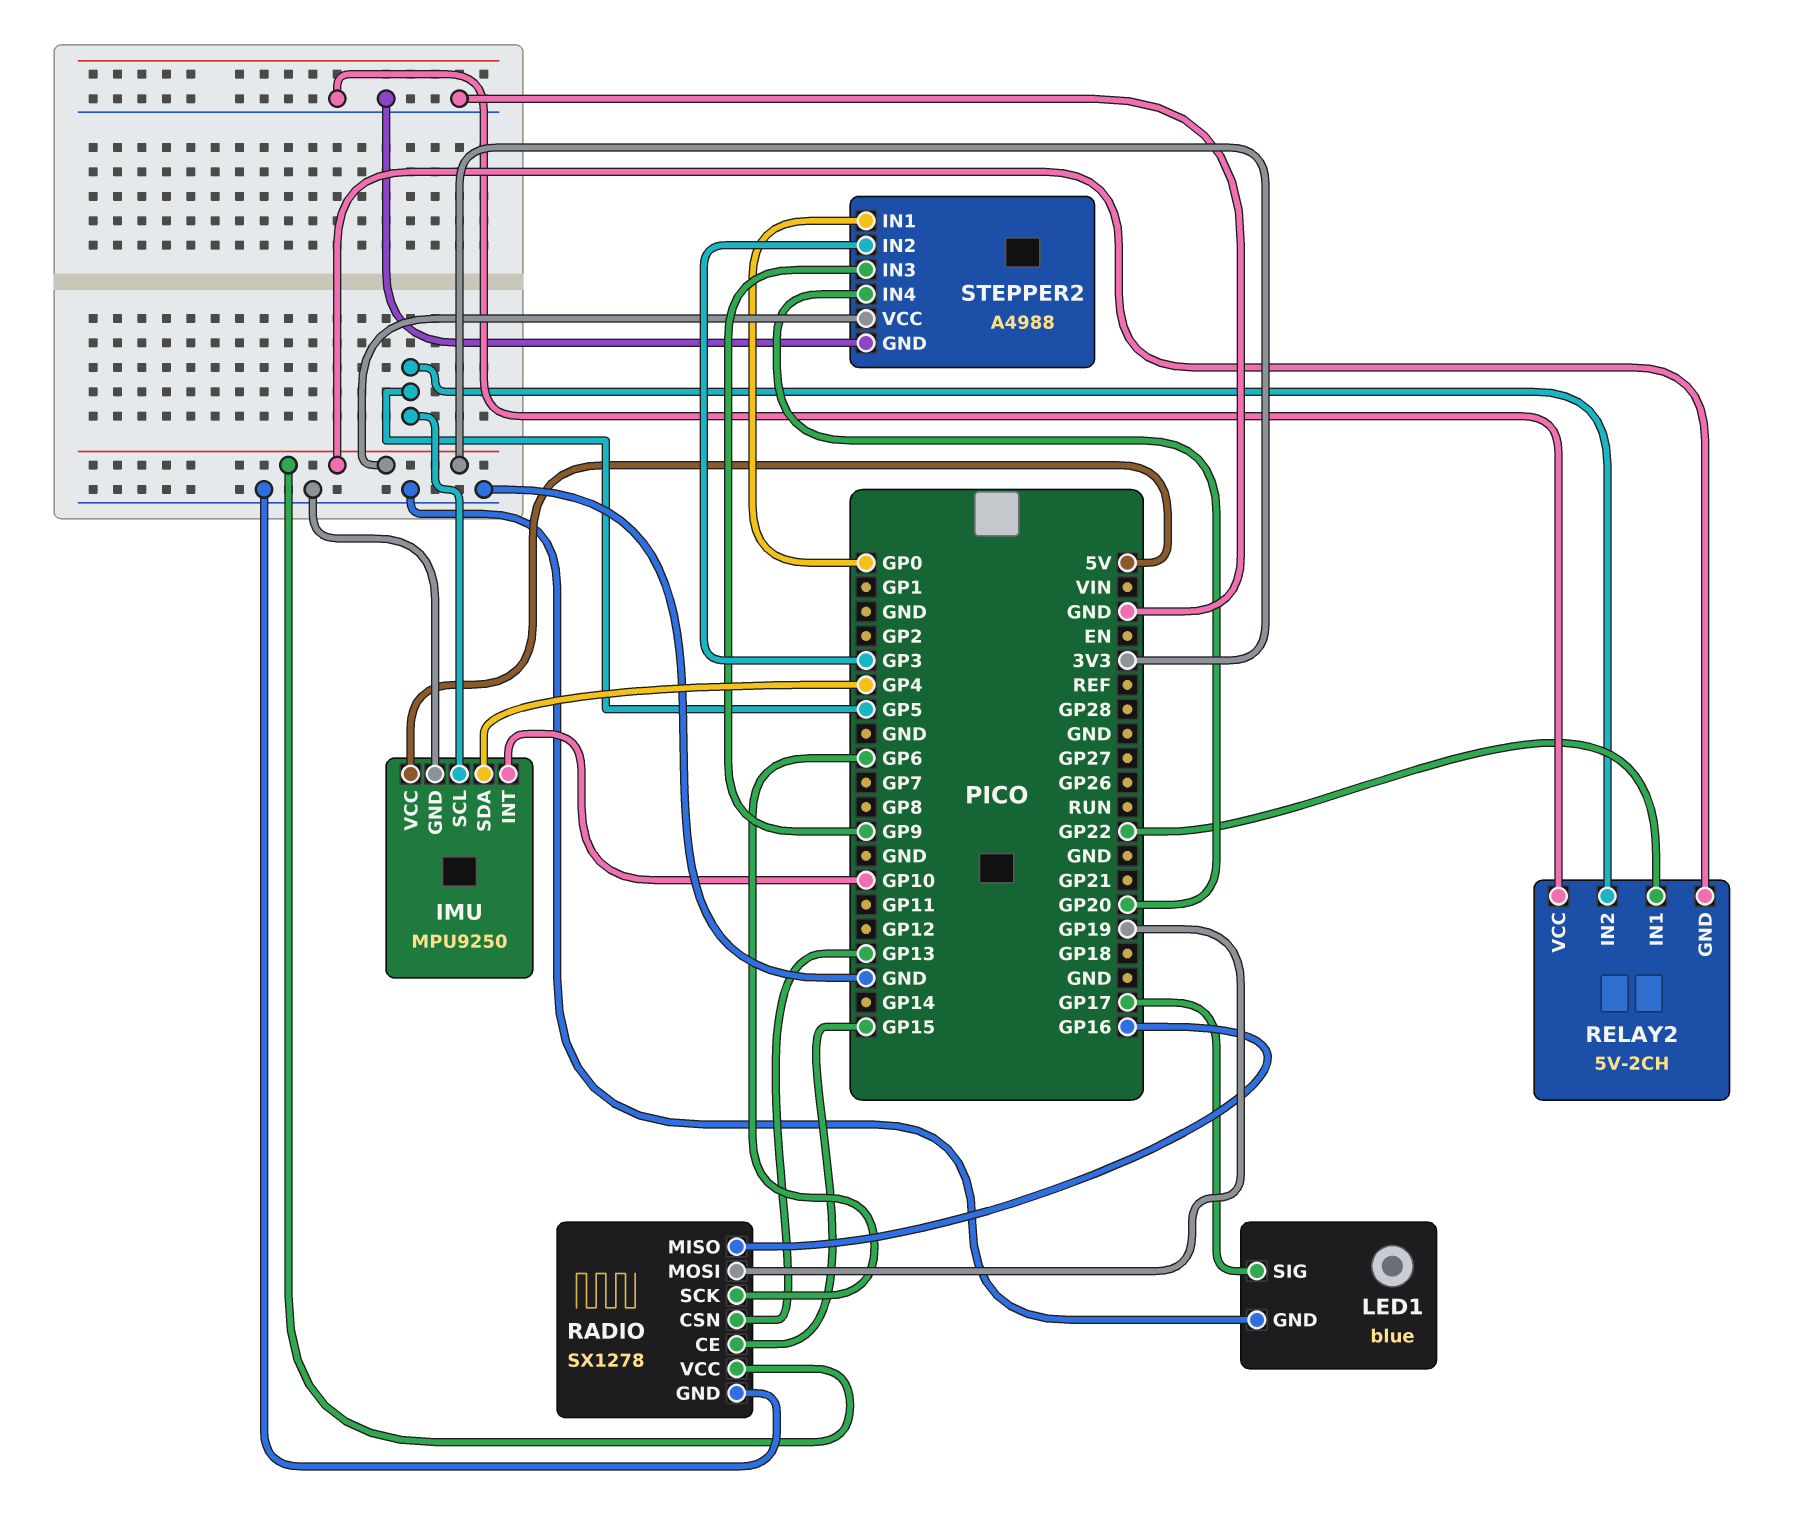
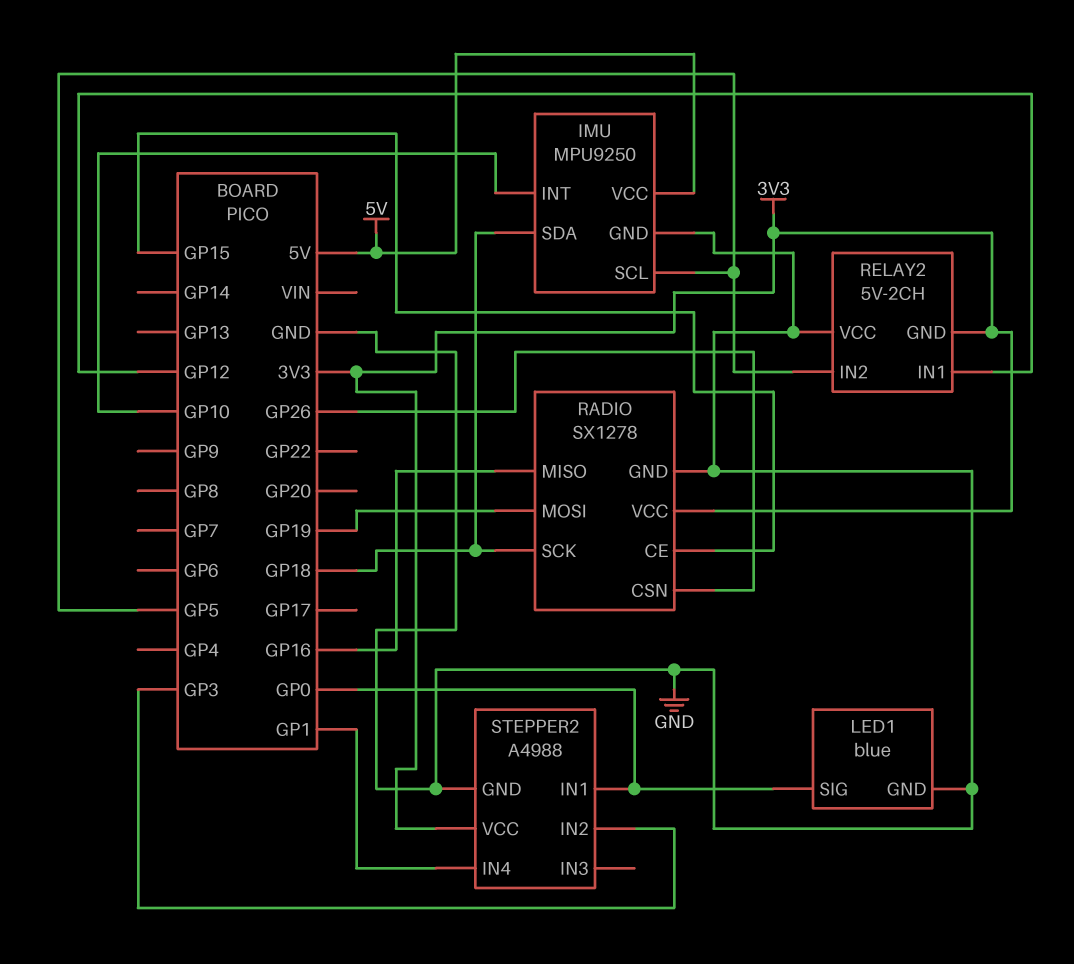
IMU pin SDA: GP4 -> GP18
LED1 pin SIG: GP17 -> GP0
RADIO pin CSN: GP13 -> GP26
RADIO pin SCK: GP6 -> GP18
RELAY2 pin IN1: GP22 -> GP12
STEPPER2 pin IN3: GP9 -> none
STEPPER2 pin IN4: GP20 -> GP1

